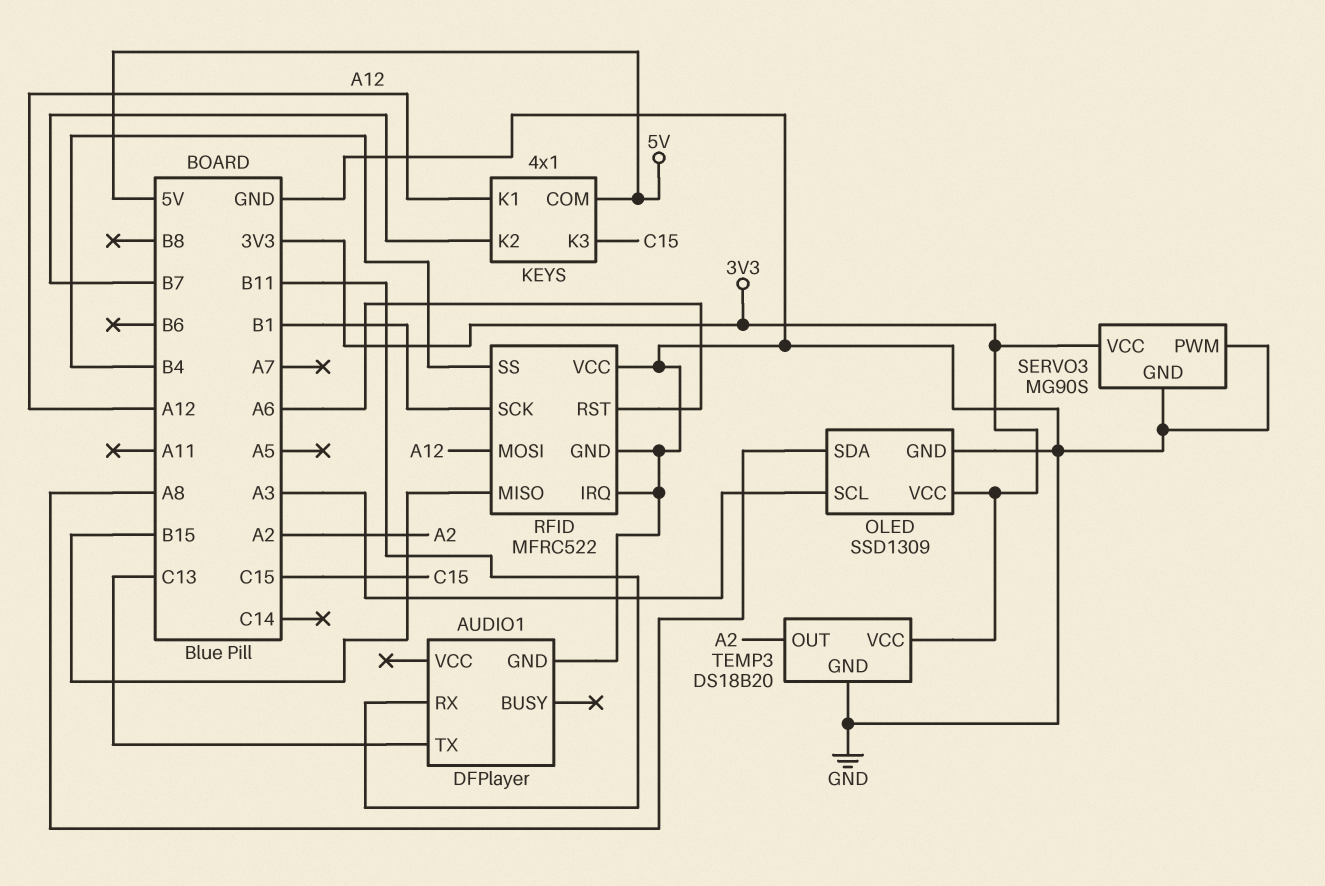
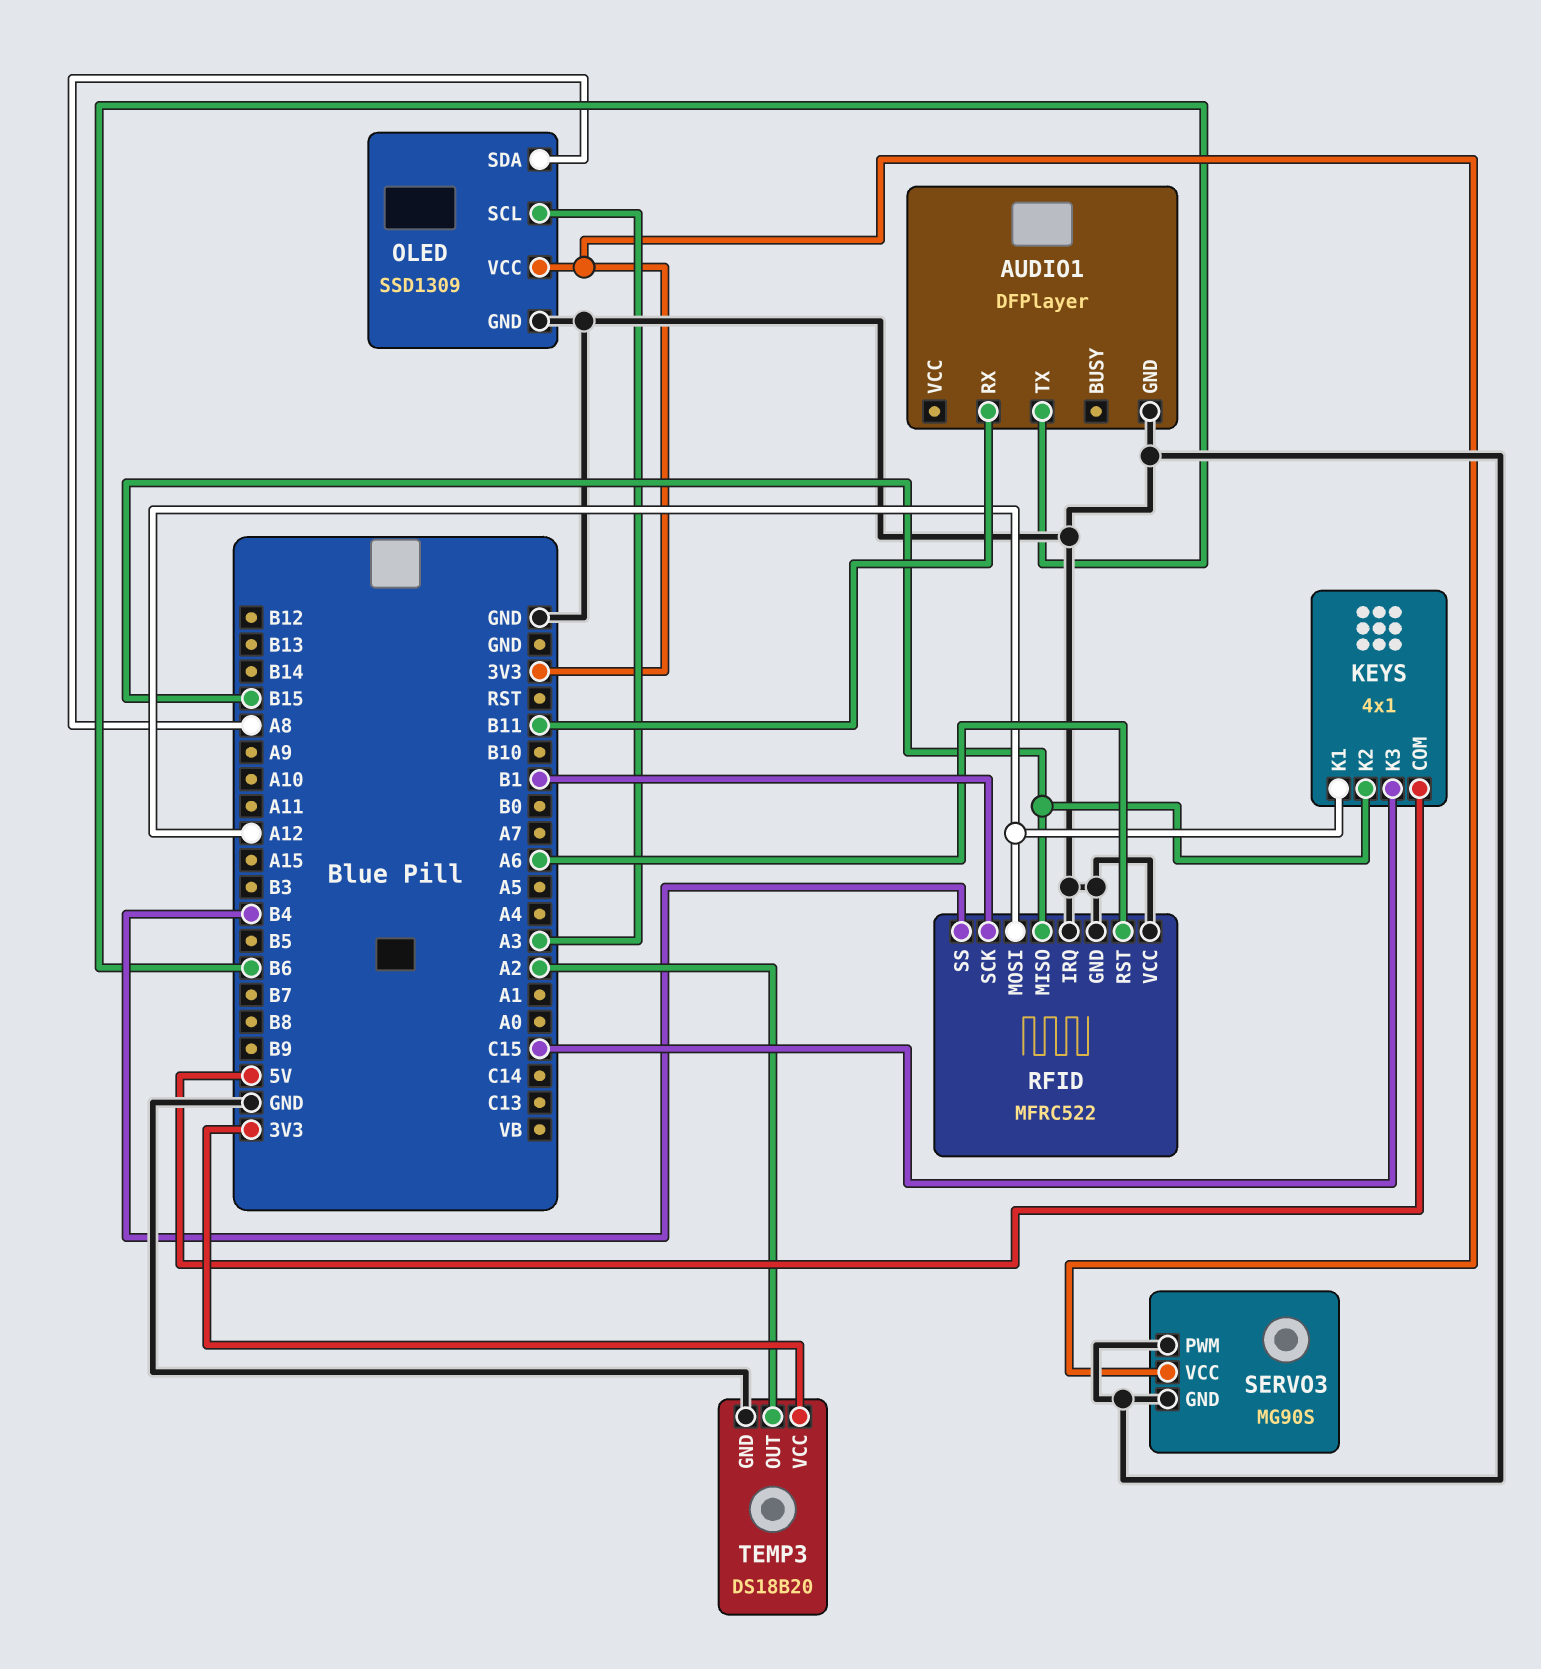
AUDIO1 pin TX: C13 -> B6
KEYS pin K2: B7 -> B15

